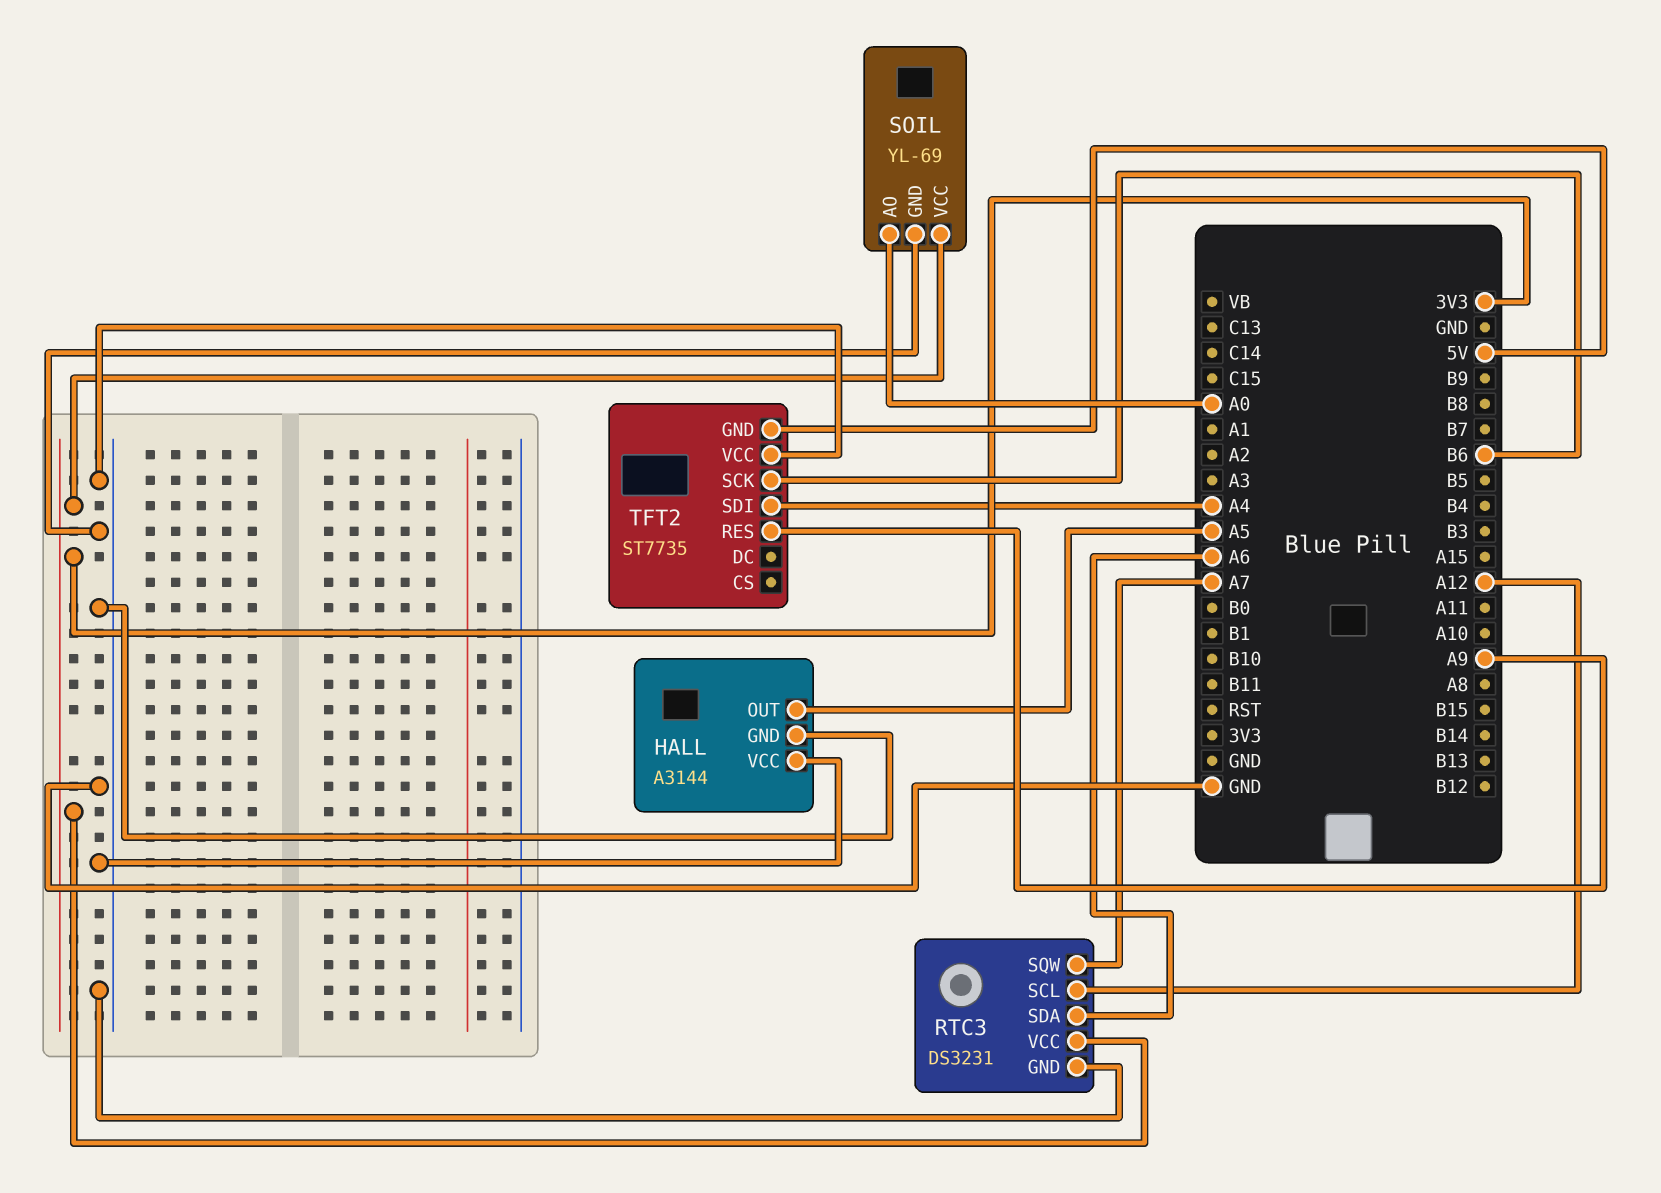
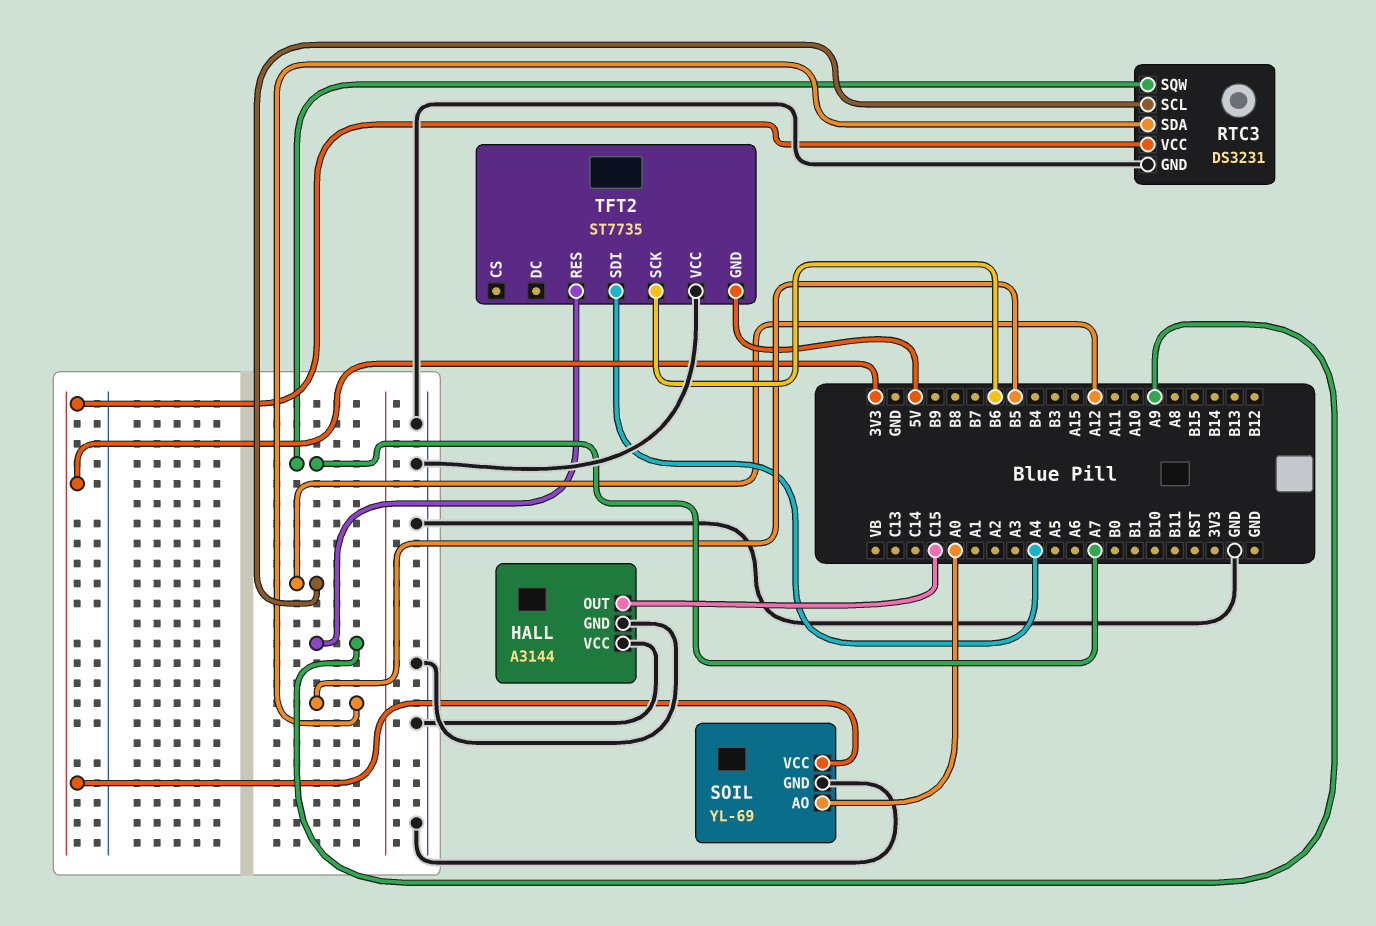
HALL pin OUT: A5 -> C15
RTC3 pin SDA: A6 -> B5

